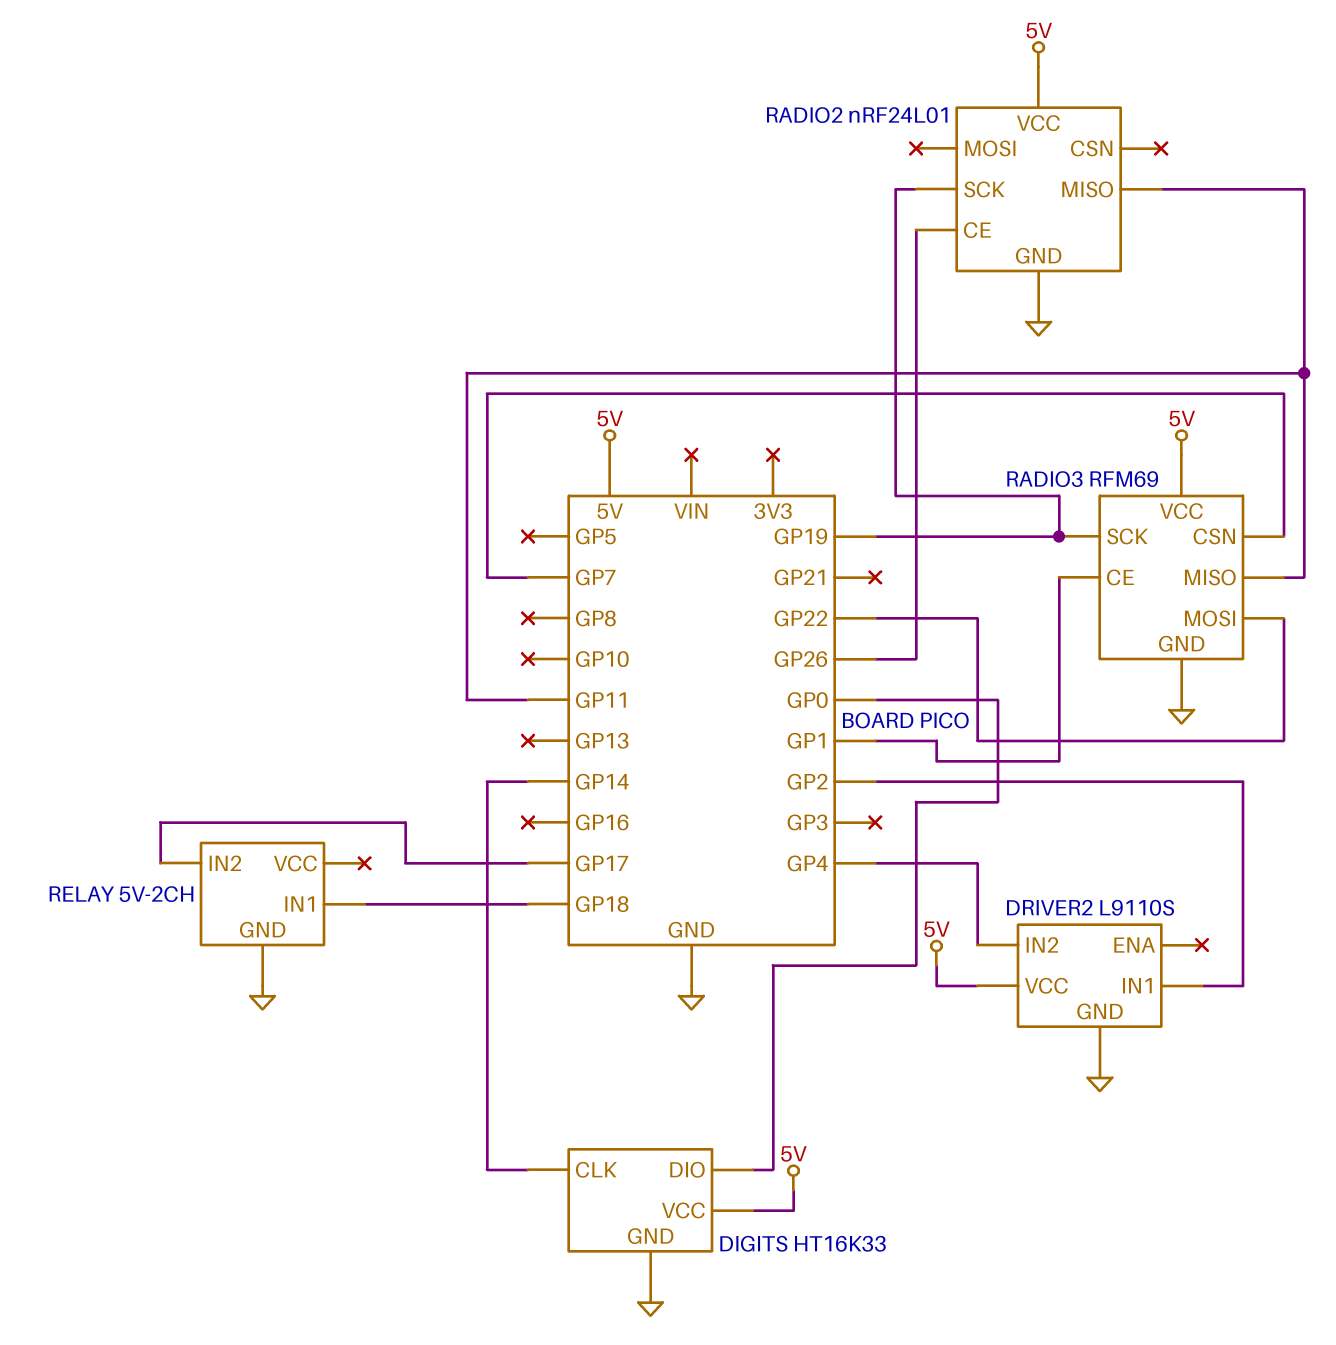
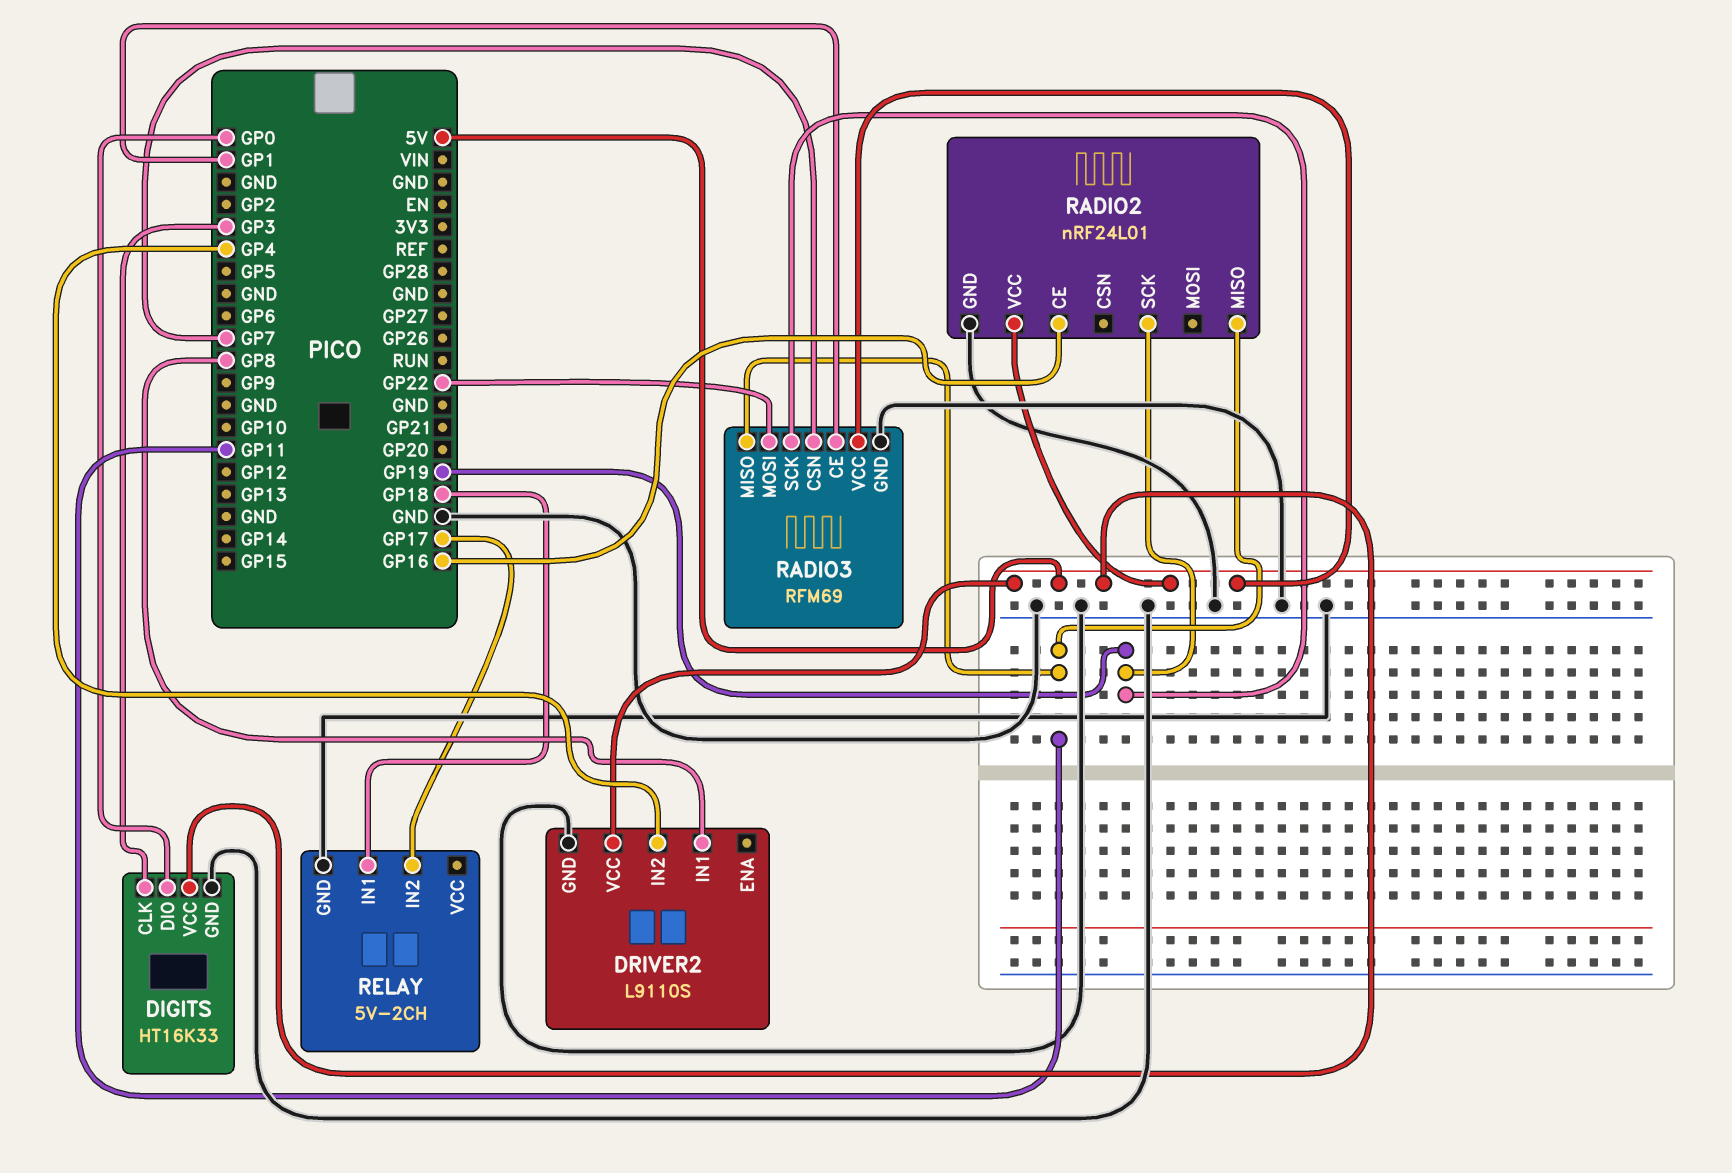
DIGITS pin CLK: GP14 -> GP3
DRIVER2 pin IN1: GP2 -> GP8
RADIO2 pin CE: GP26 -> GP16

